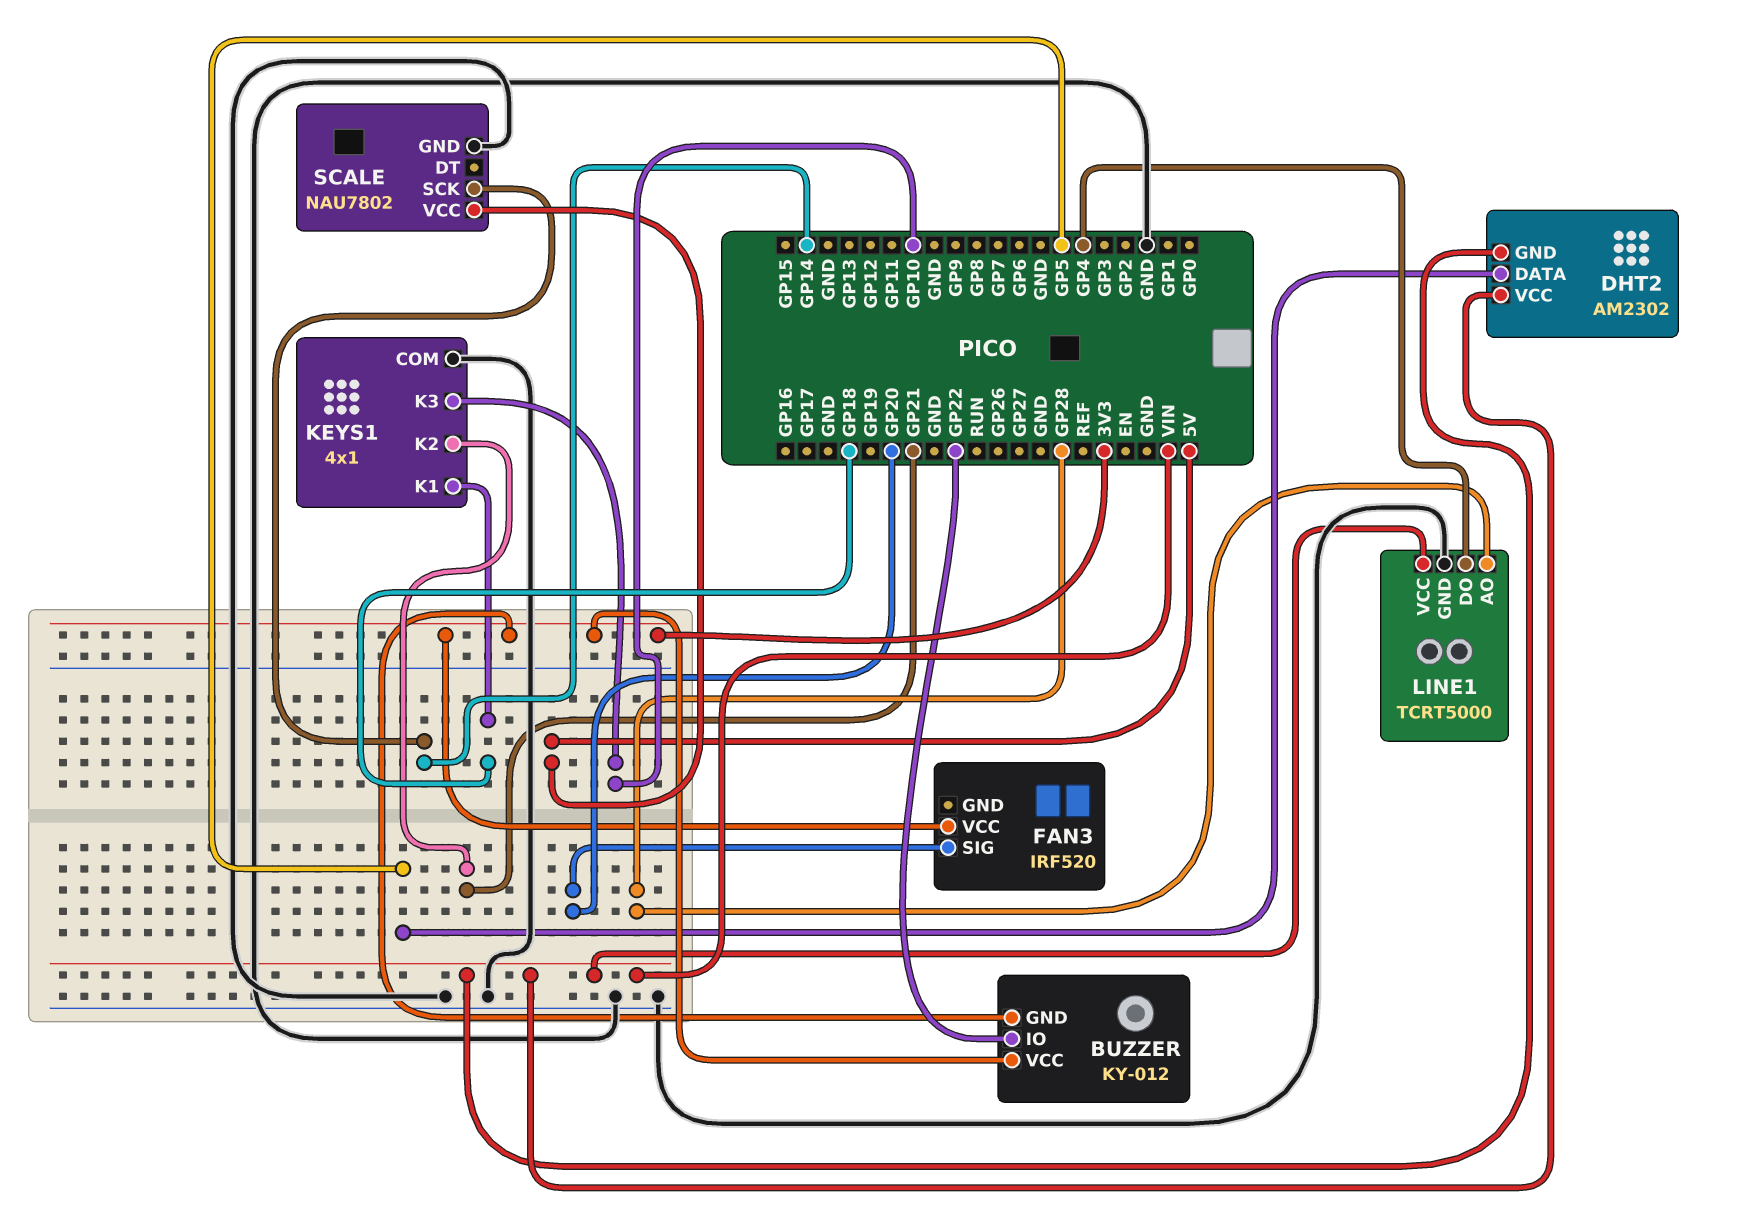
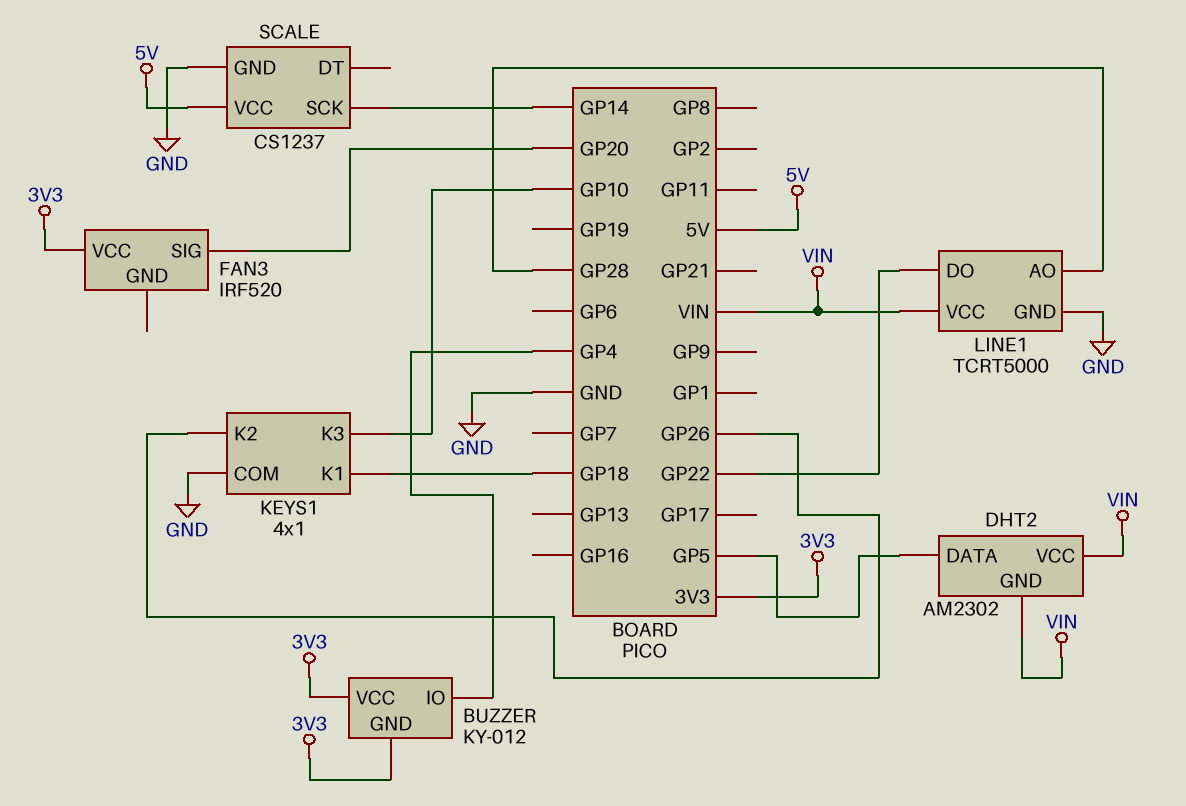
BUZZER pin IO: GP22 -> GP4
KEYS1 pin K2: GP21 -> GP26
LINE1 pin DO: GP4 -> GP22
SCALE: NAU7802 -> CS1237

